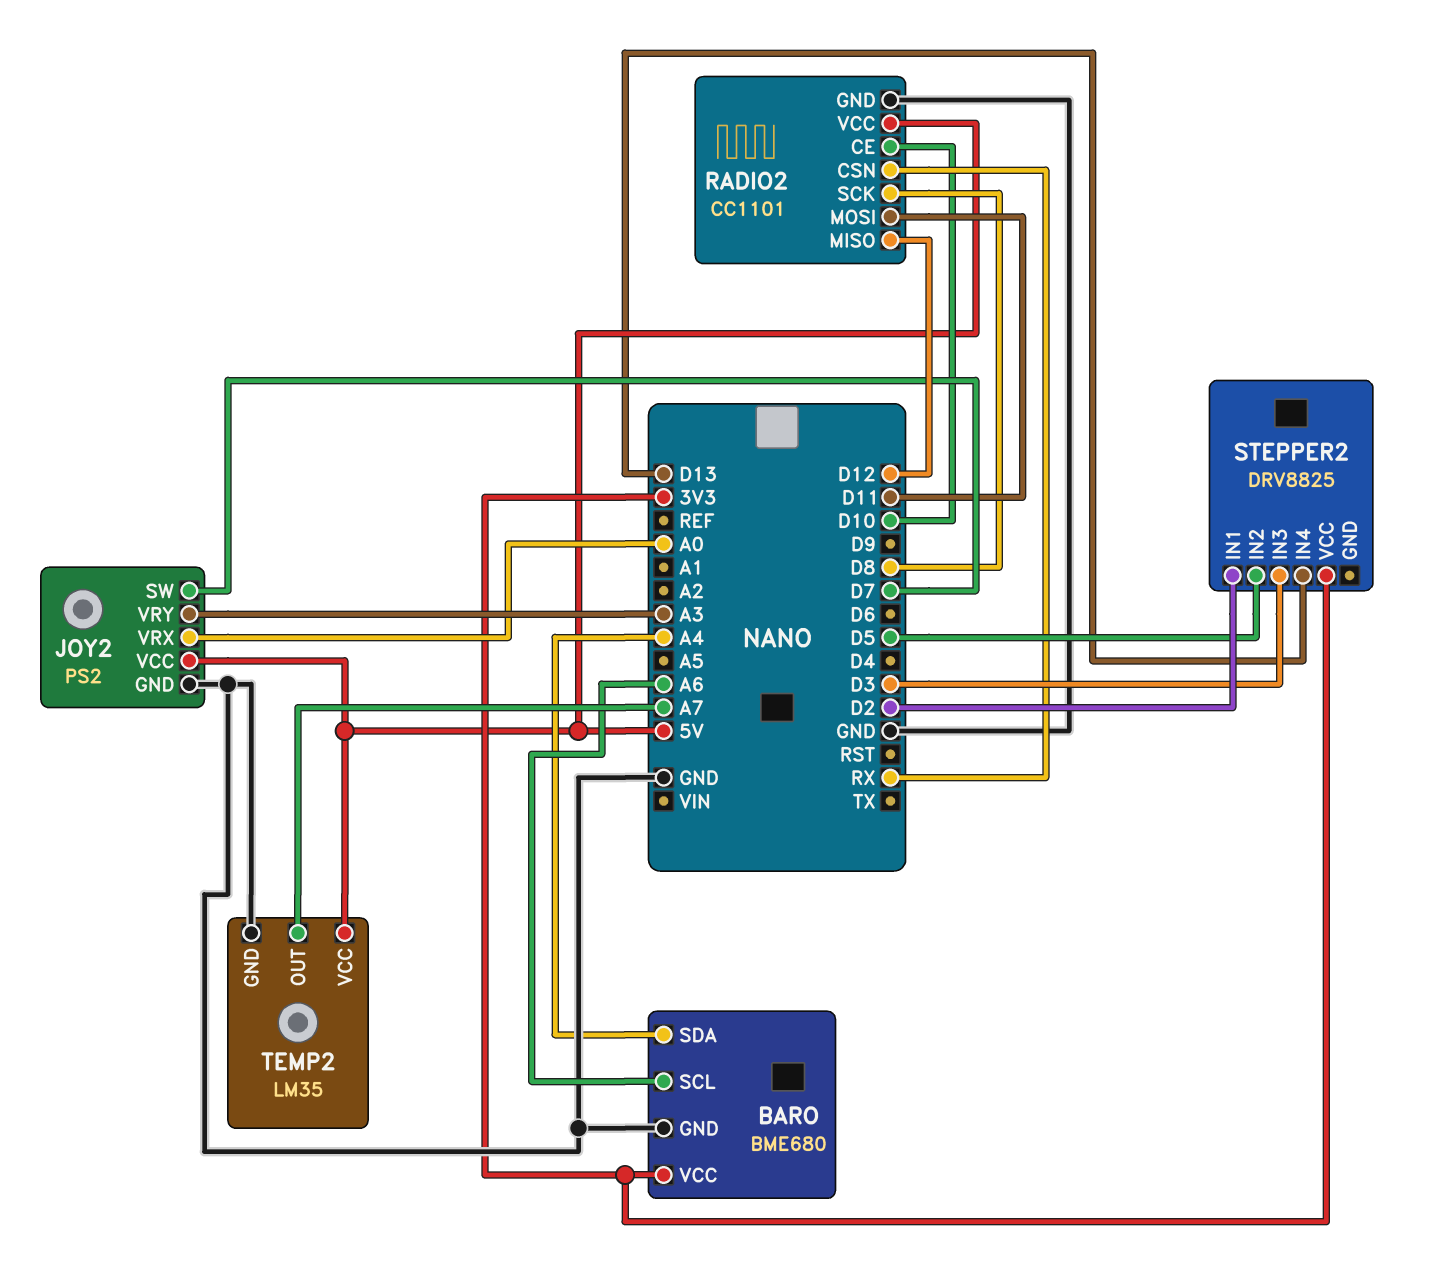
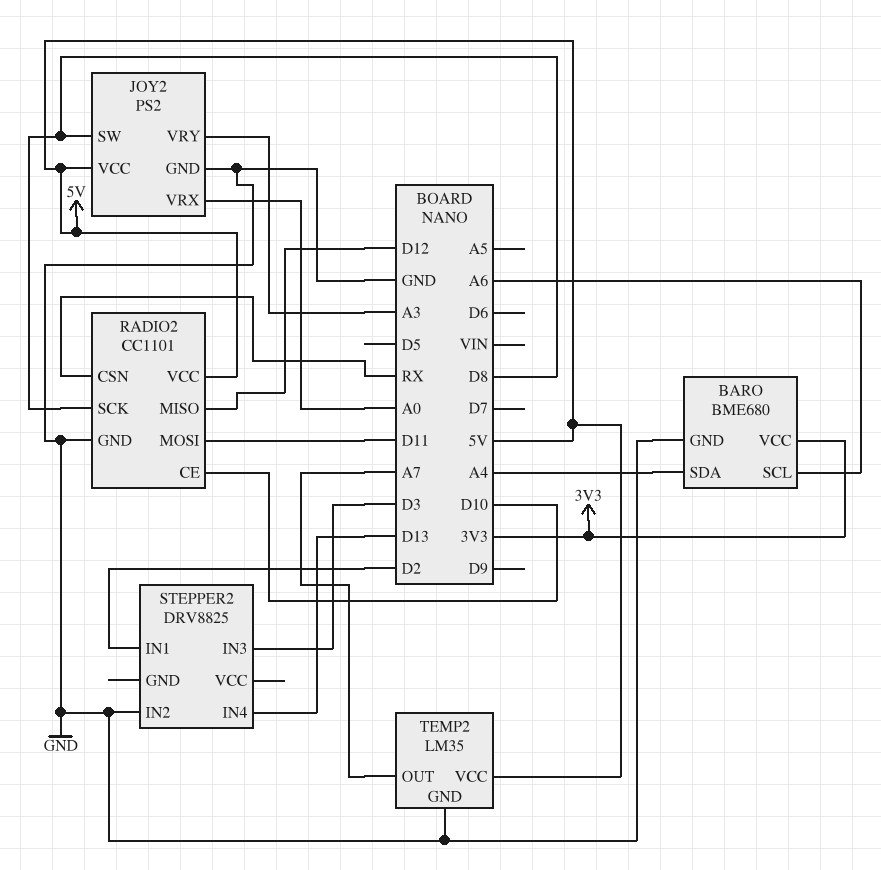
JOY2 pin SW: D7 -> D8
STEPPER2 pin IN2: D5 -> GND
STEPPER2 pin VCC: 3V3 -> none

